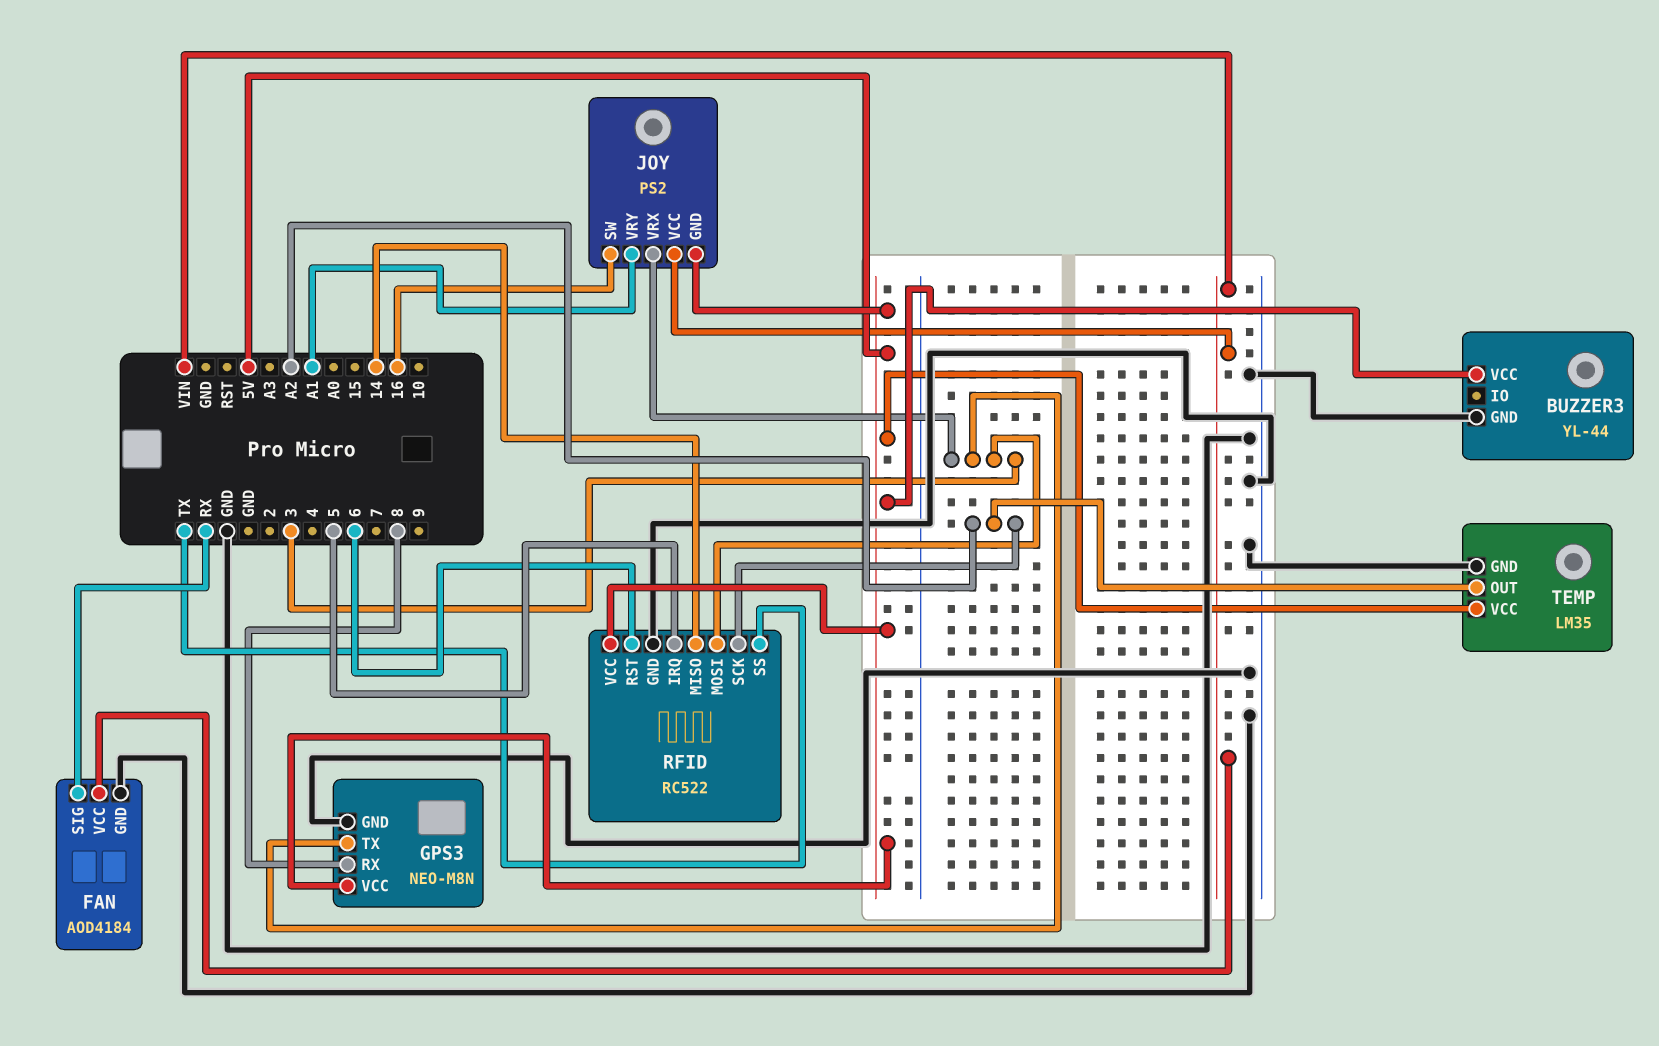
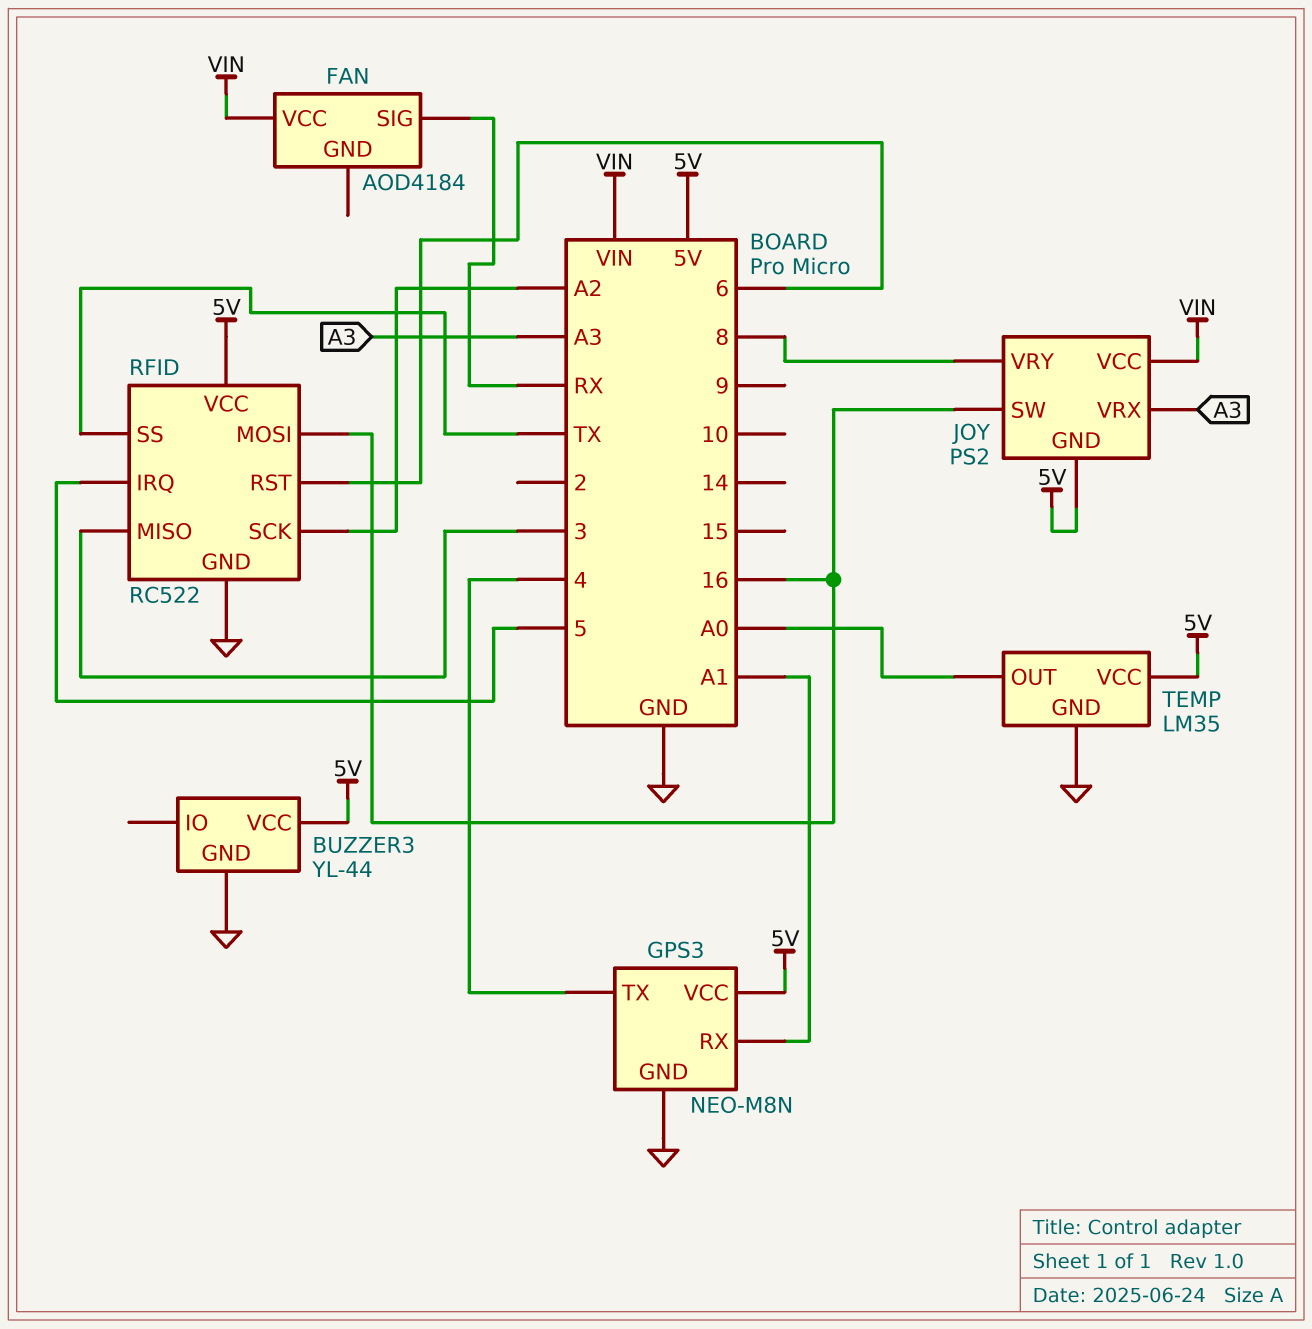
FAN pin GND: GND -> none
GPS3 pin RX: 8 -> A1
GPS3 pin TX: 3 -> 4
JOY pin VRX: 3 -> A3
JOY pin VRY: A1 -> 8
RFID pin MISO: 14 -> 3
RFID pin MOSI: 3 -> 16
TEMP pin OUT: A2 -> A0

